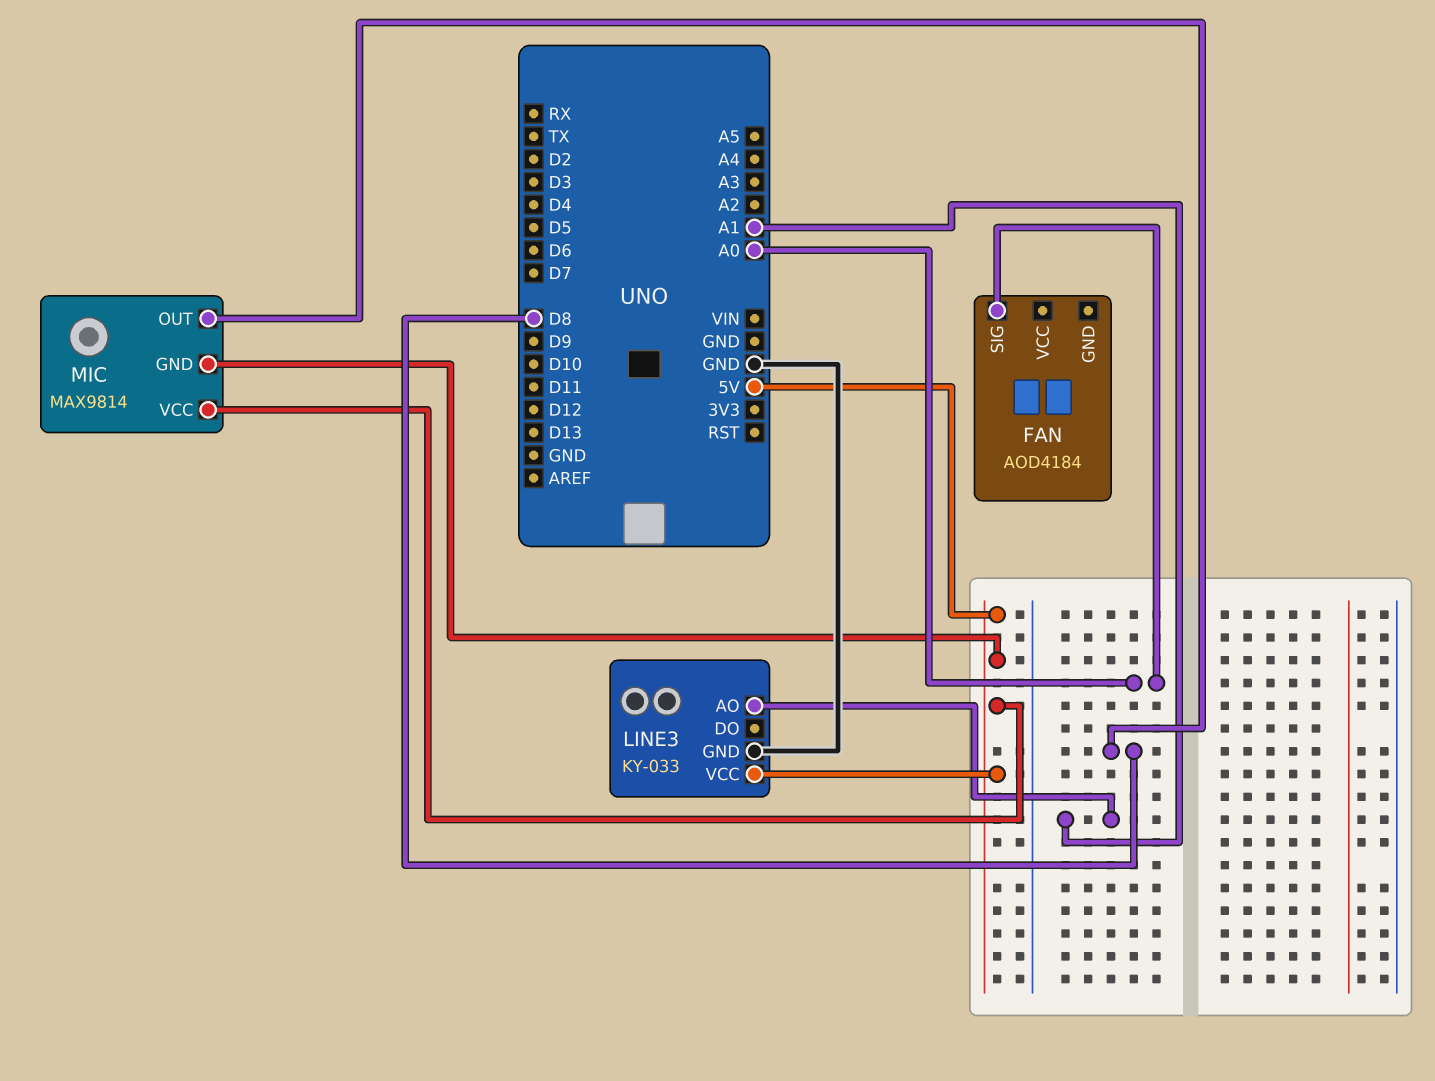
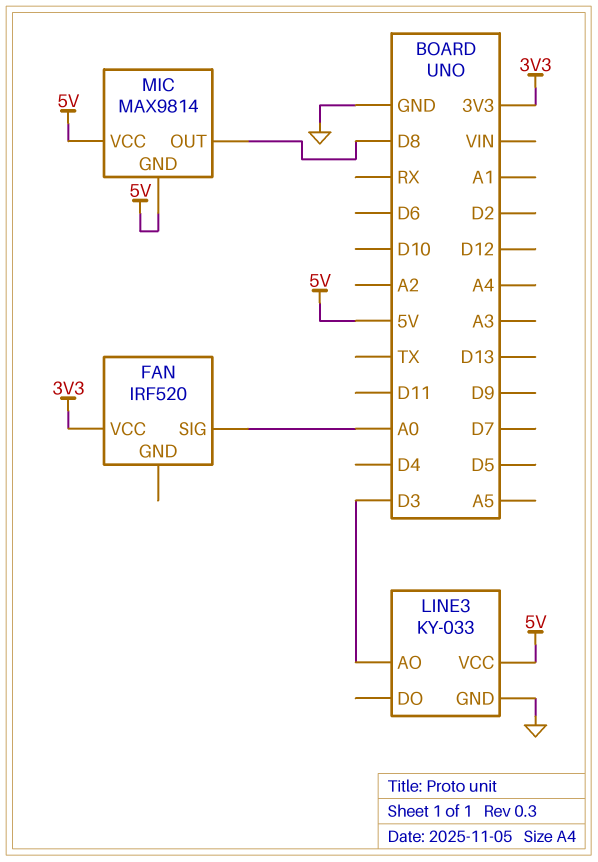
FAN: AOD4184 -> IRF520
FAN pin VCC: none -> 3V3
LINE3 pin AO: A1 -> D3

